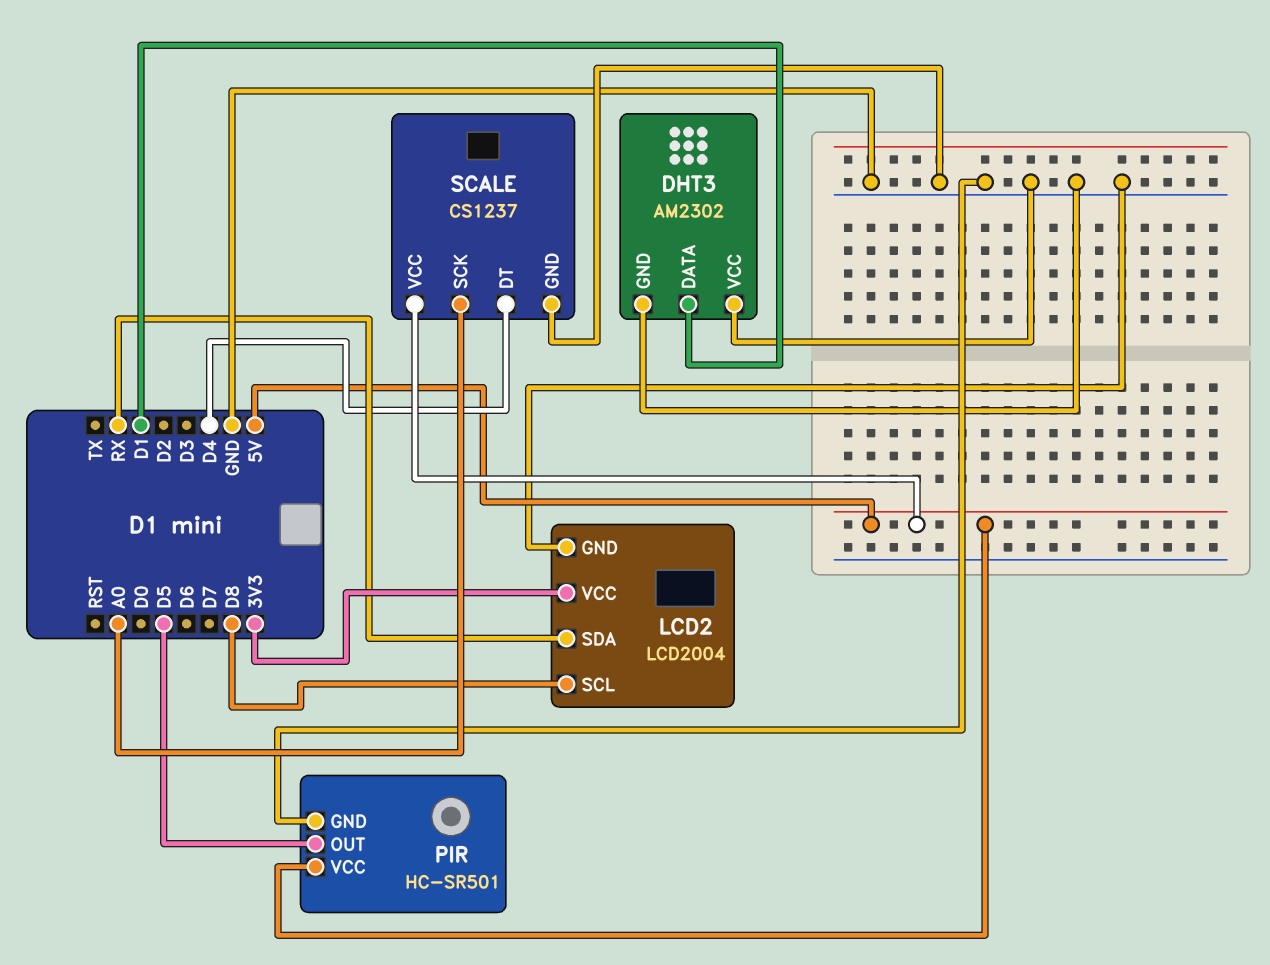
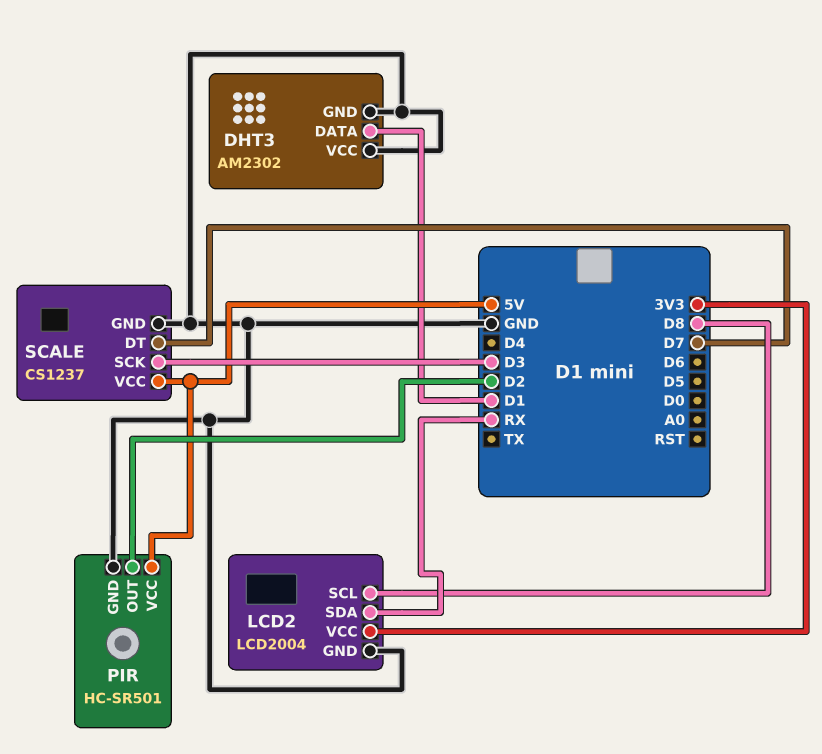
PIR pin OUT: D5 -> D2
SCALE pin DT: D4 -> D7
SCALE pin SCK: A0 -> D3

